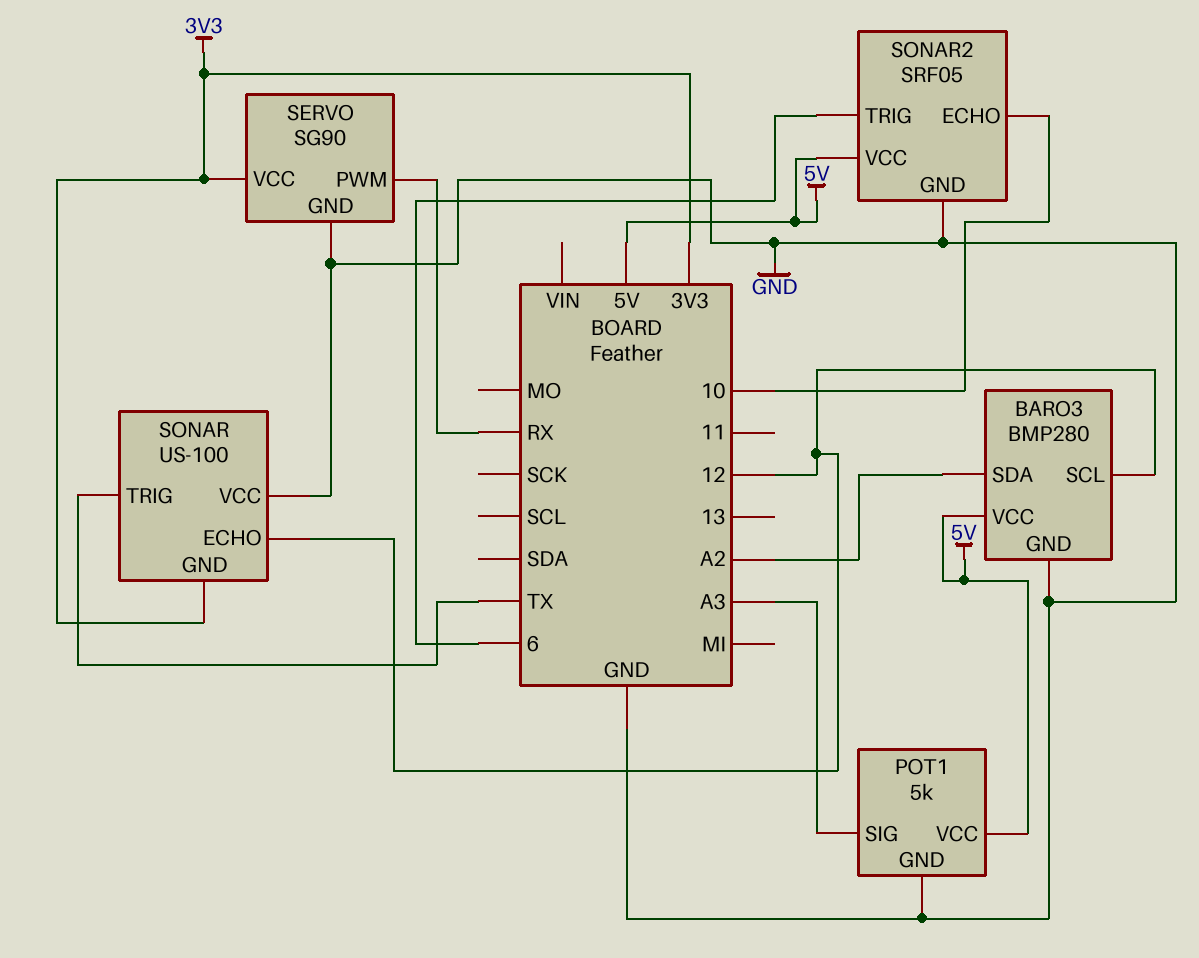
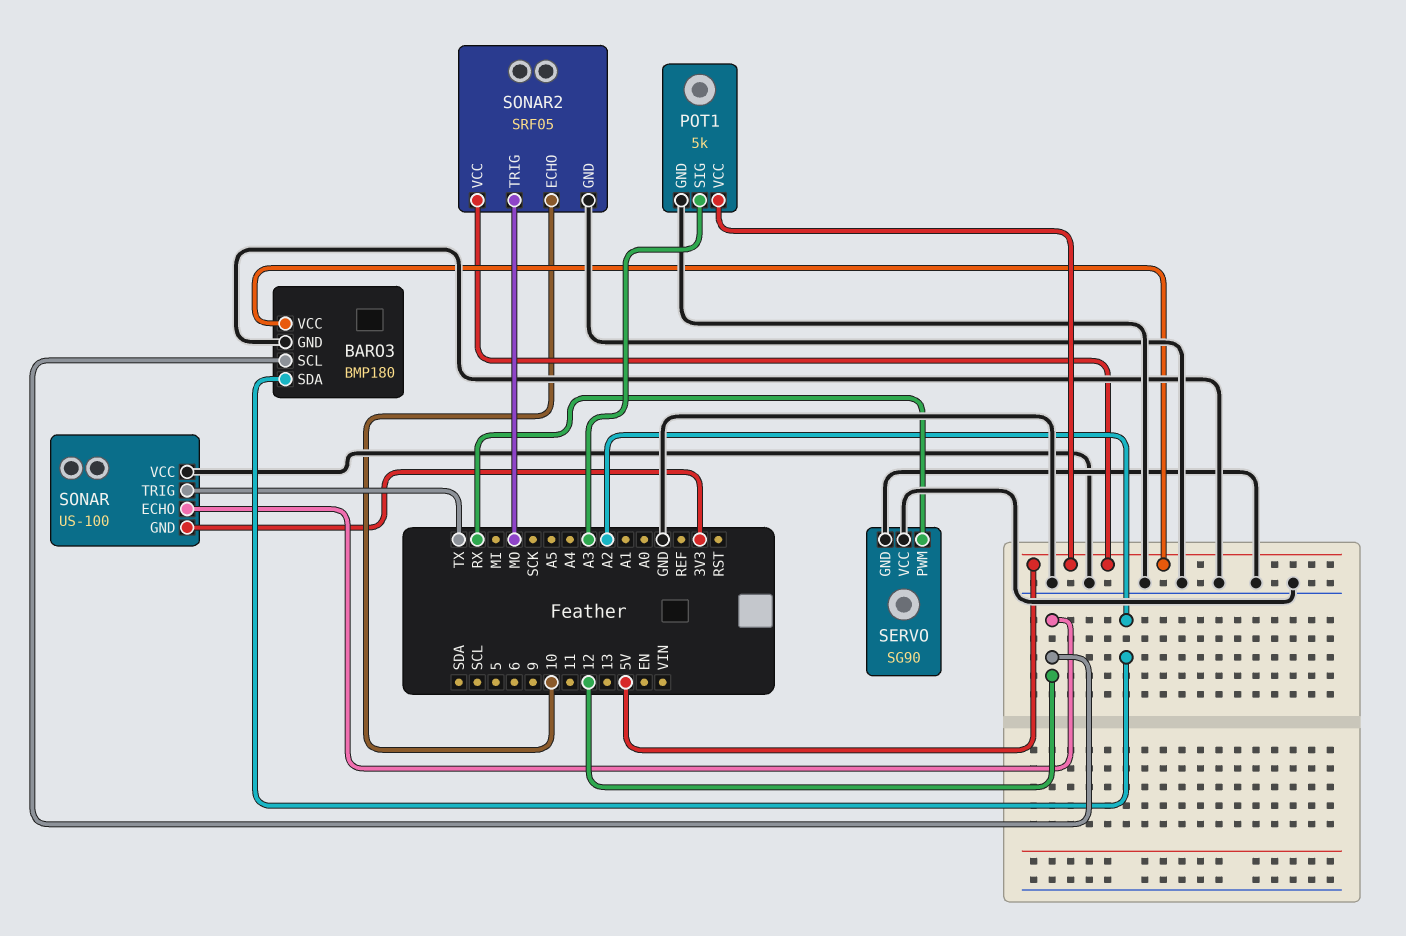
BARO3: BMP280 -> BMP180
SERVO pin VCC: 3V3 -> GND
SONAR2 pin TRIG: 6 -> MO

